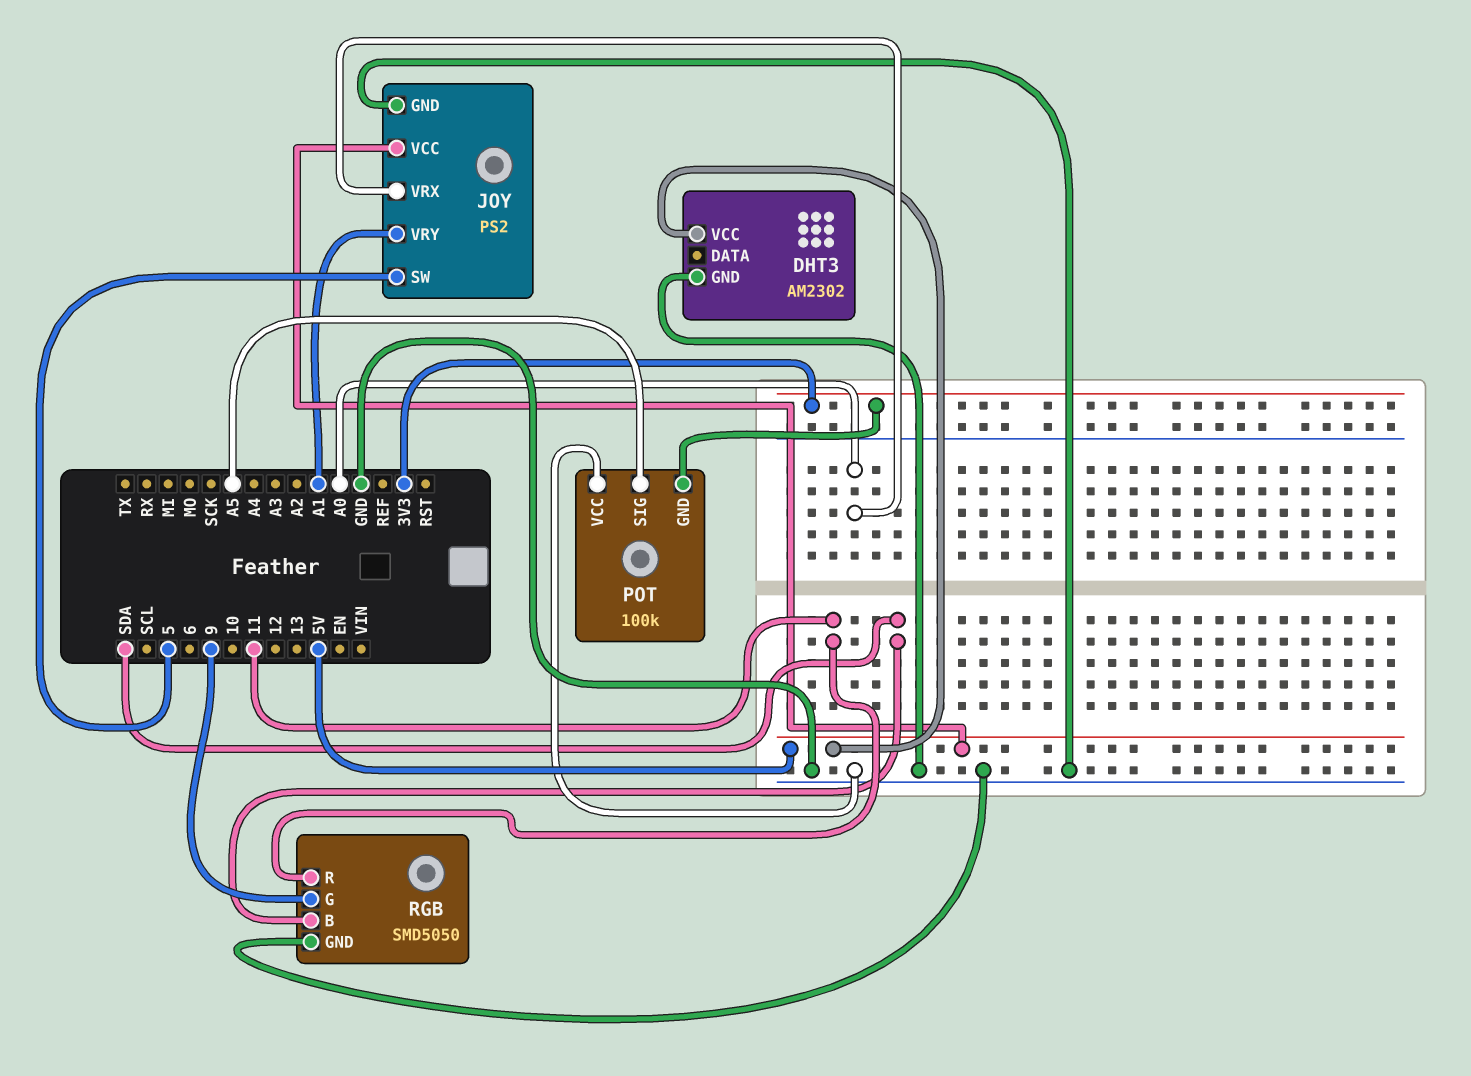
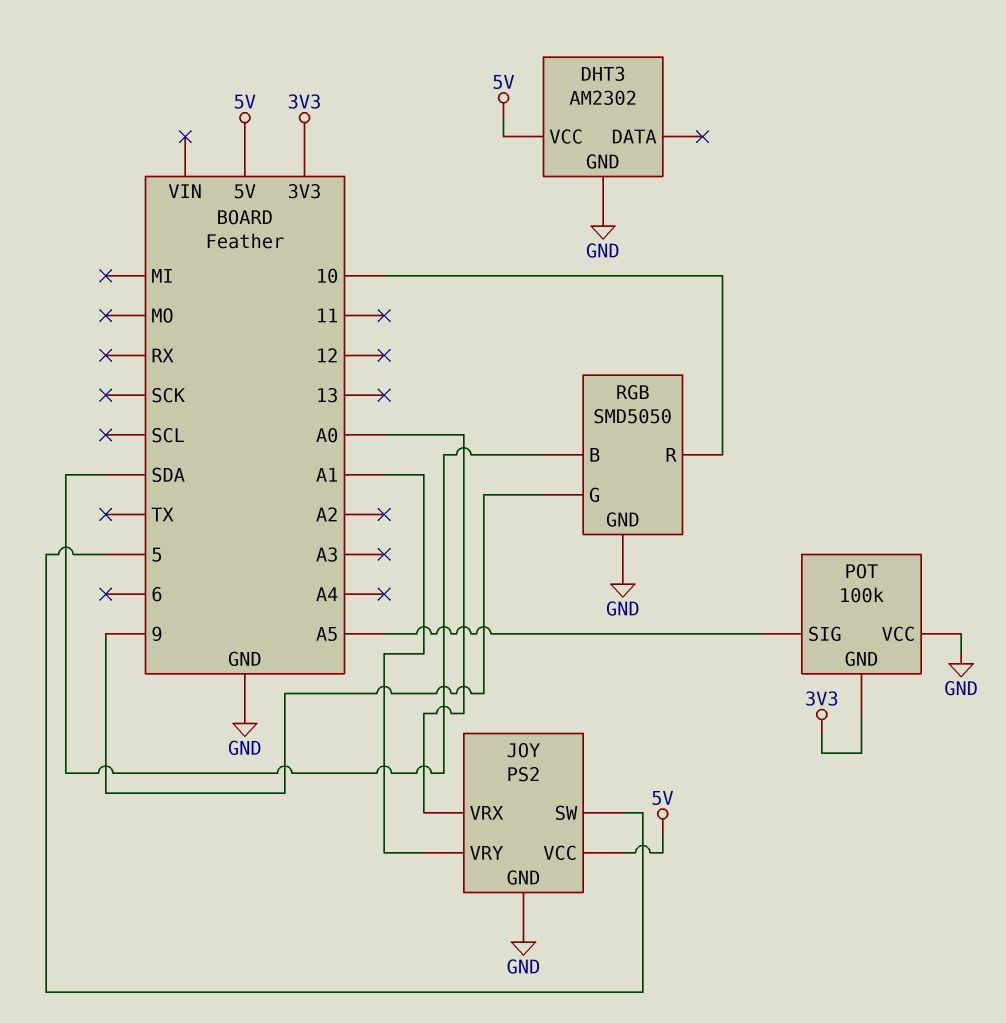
RGB pin R: 11 -> 10

